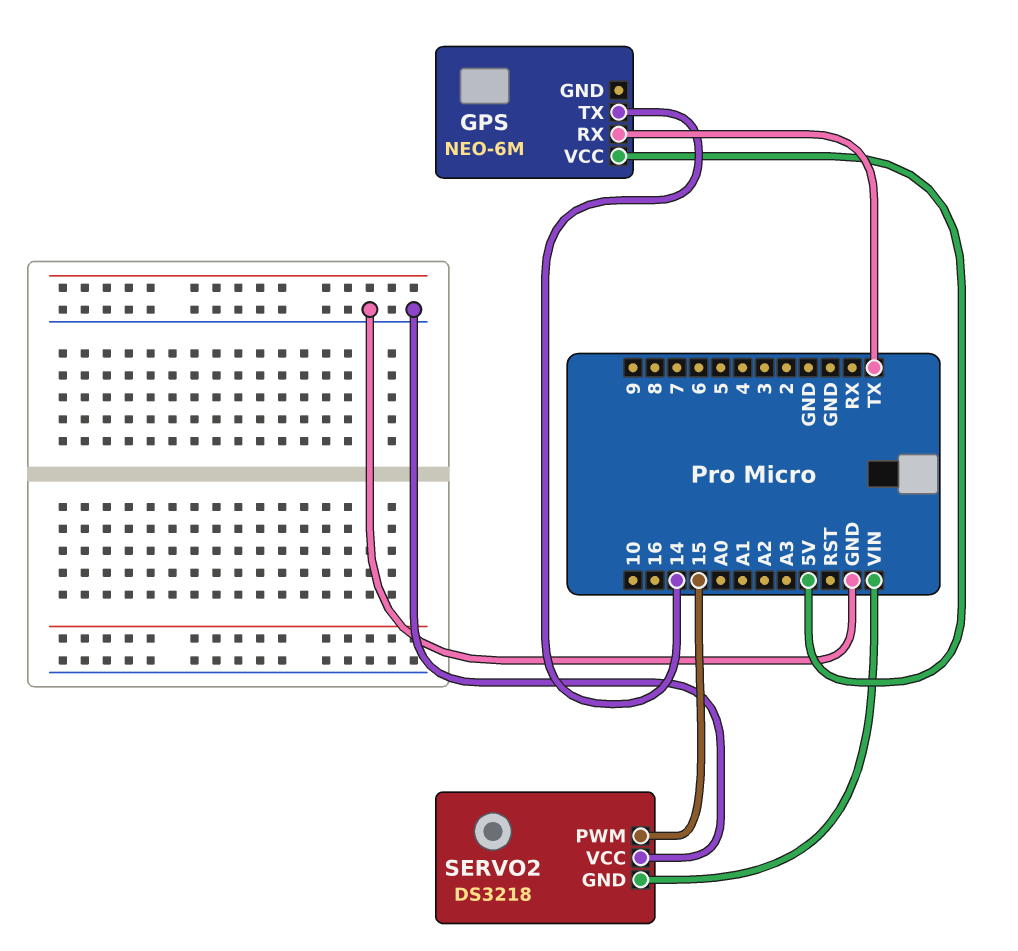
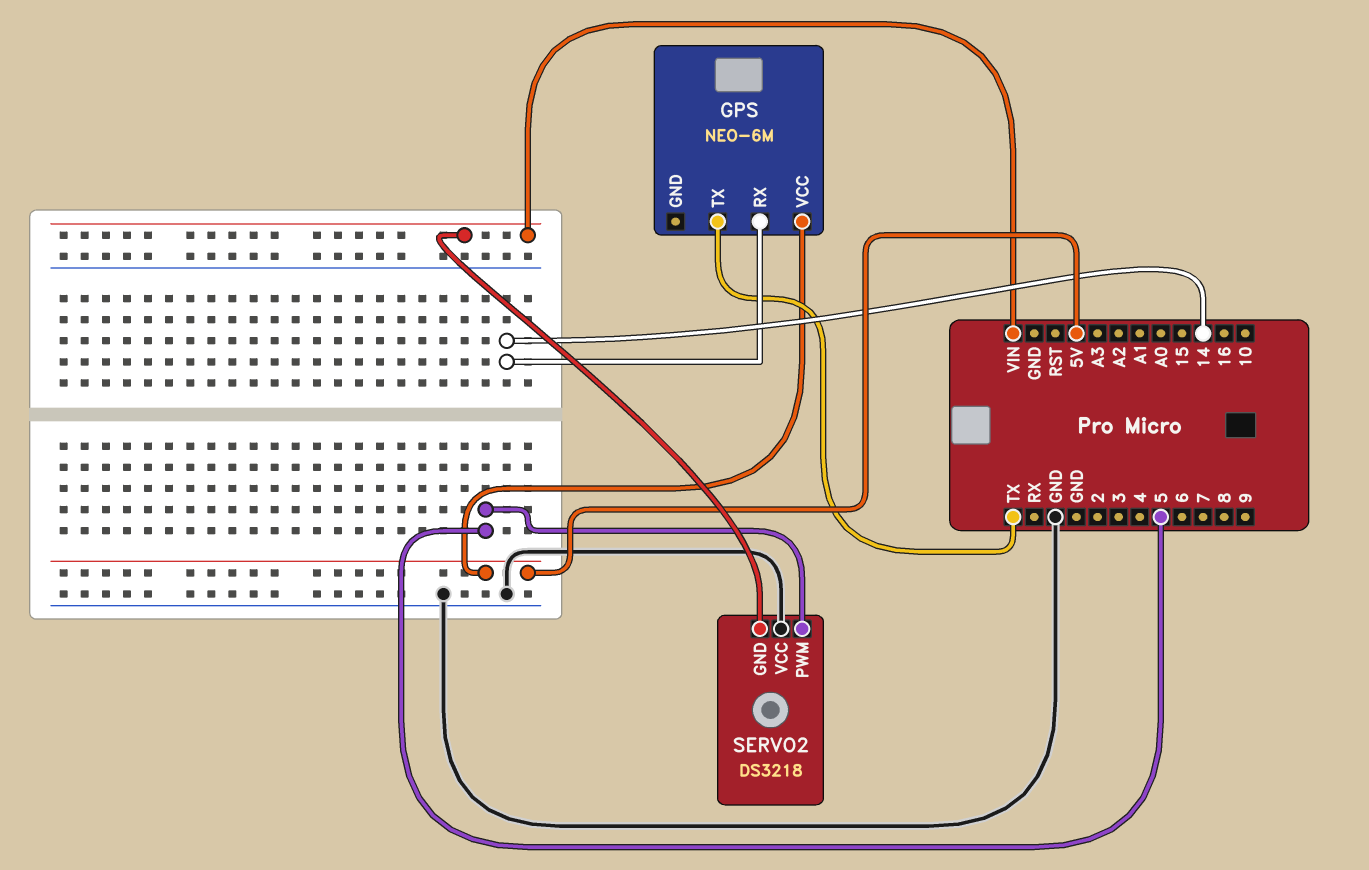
GPS pin RX: TX -> 14
GPS pin TX: 14 -> TX
SERVO2 pin PWM: 15 -> 5

